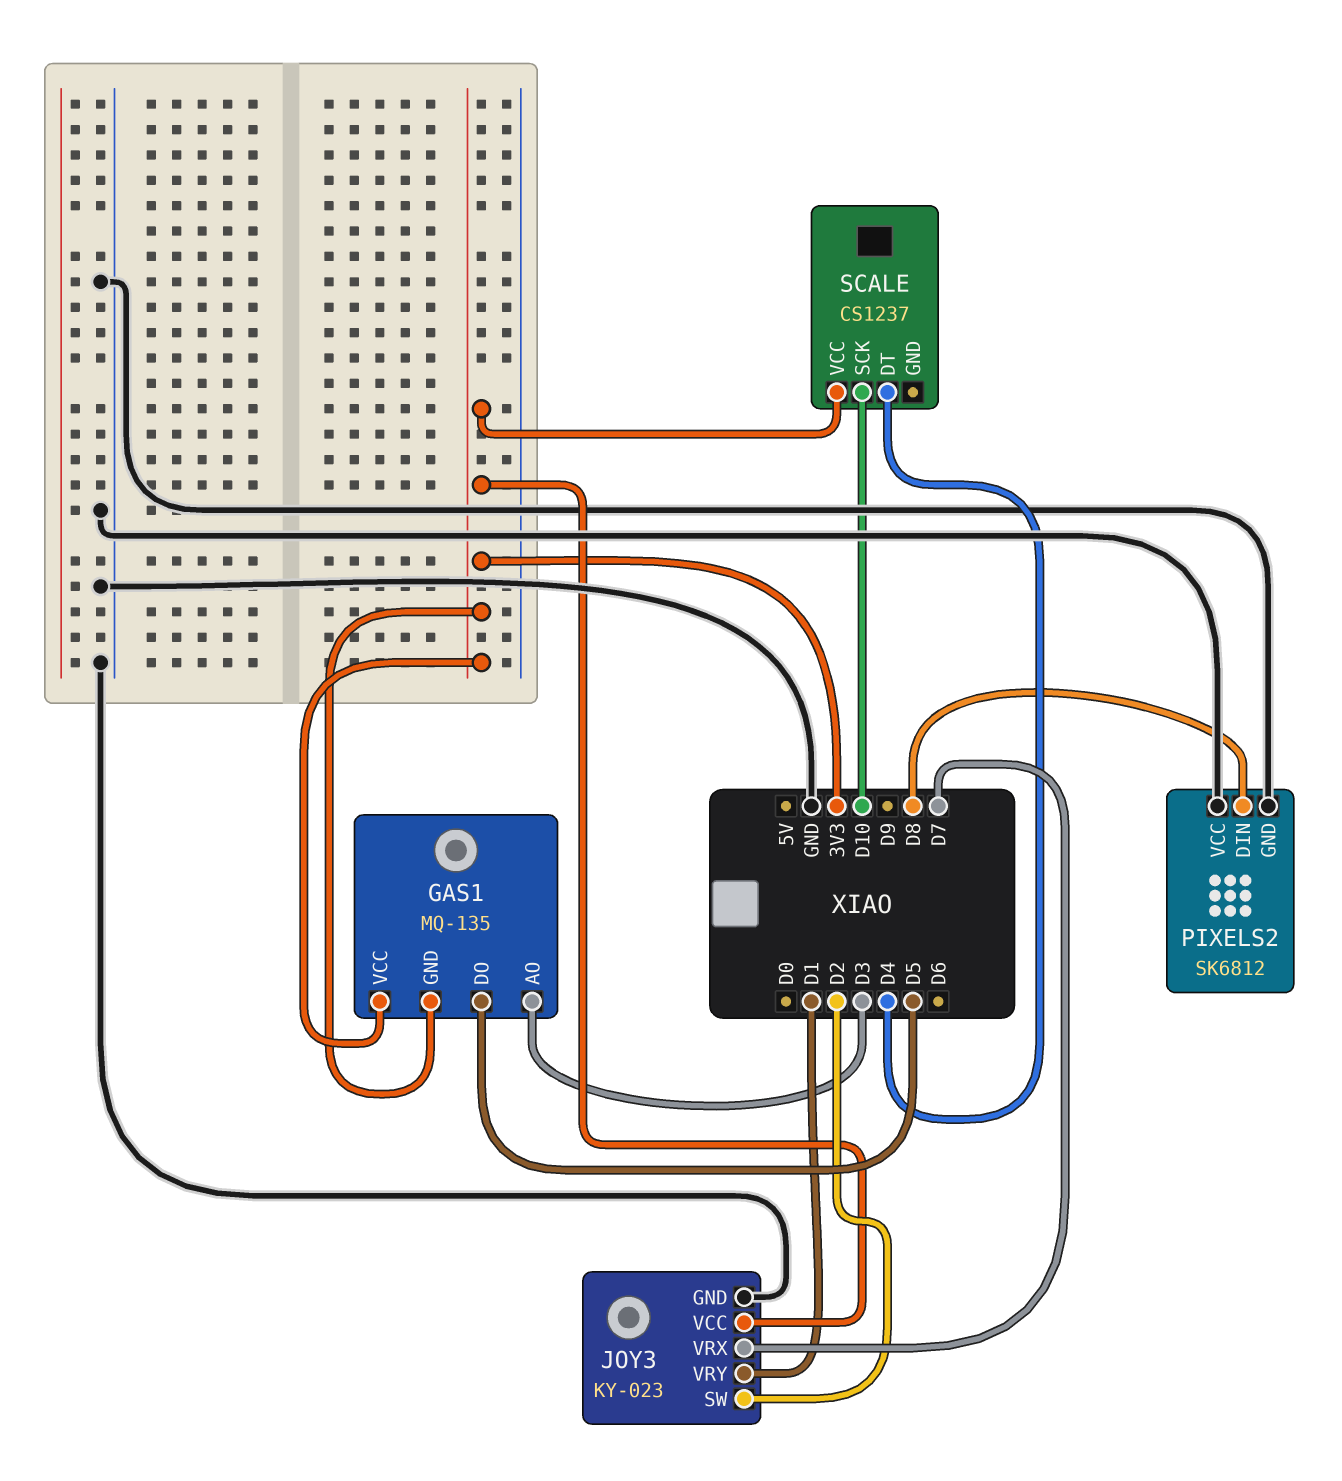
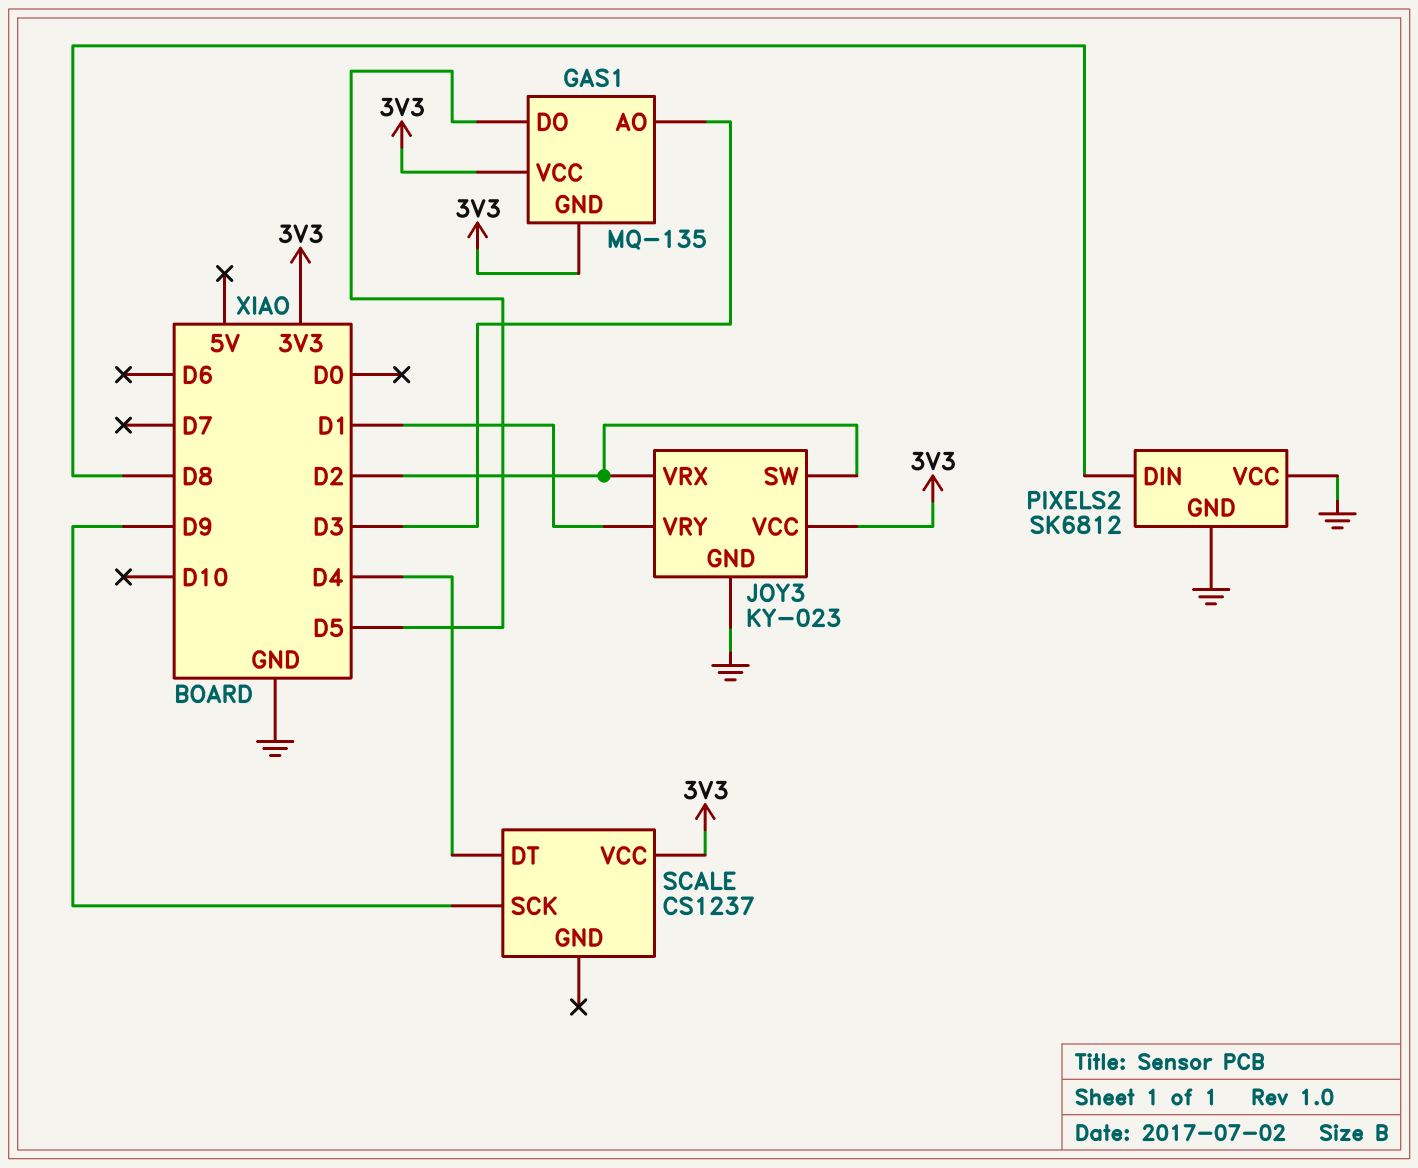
JOY3 pin VRX: D7 -> D2
SCALE pin SCK: D10 -> D9

